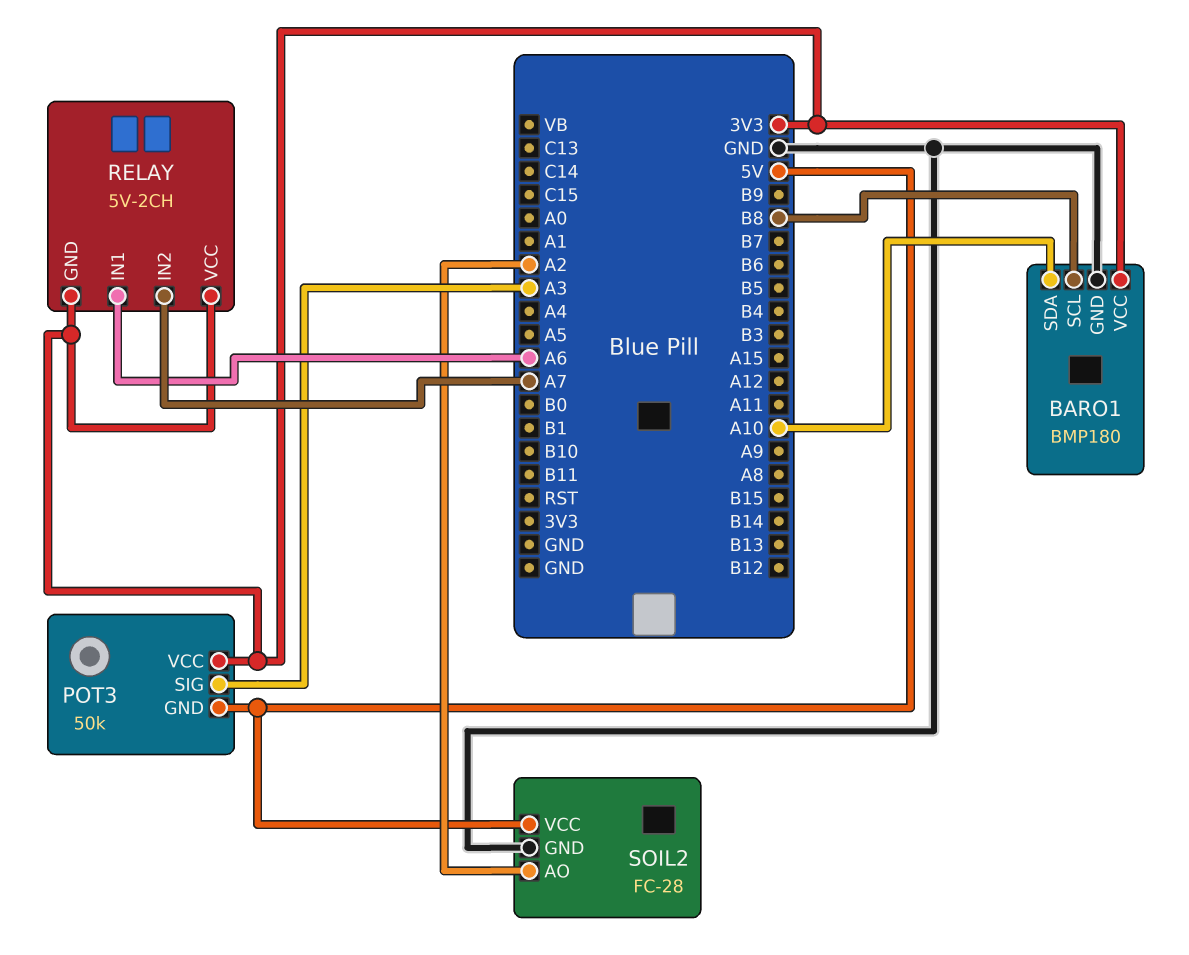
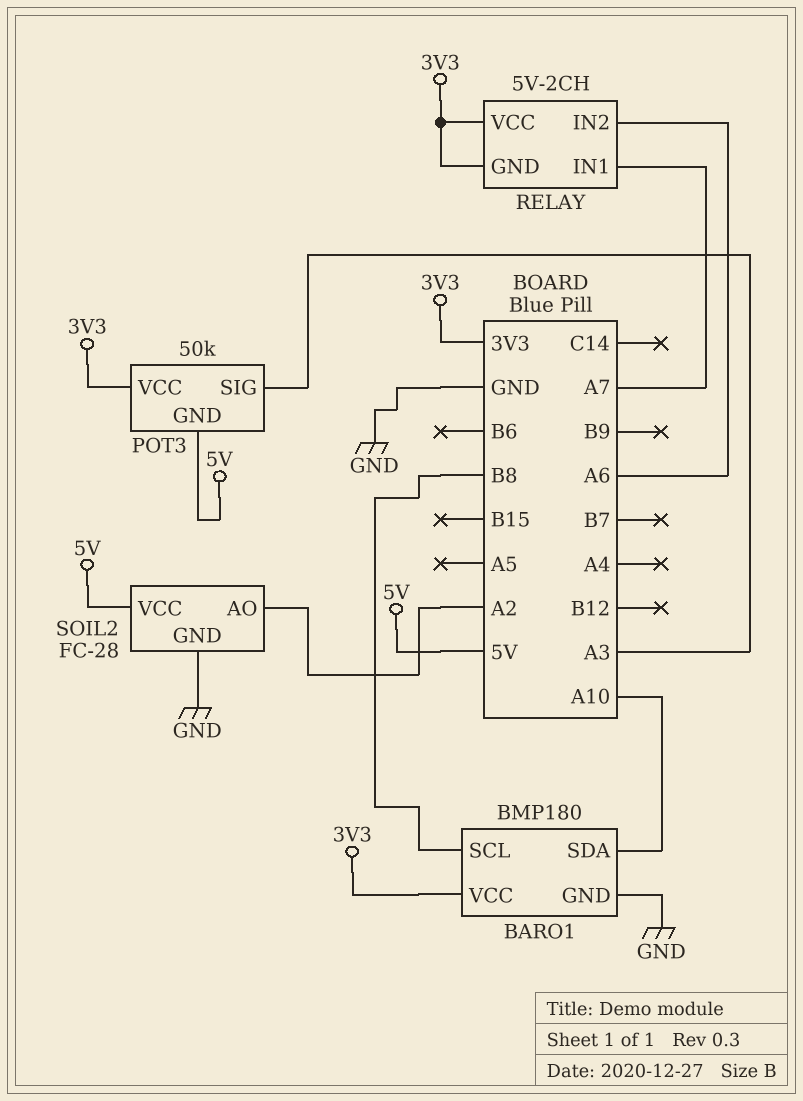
RELAY pin IN1: A6 -> A7
RELAY pin IN2: A7 -> A6

